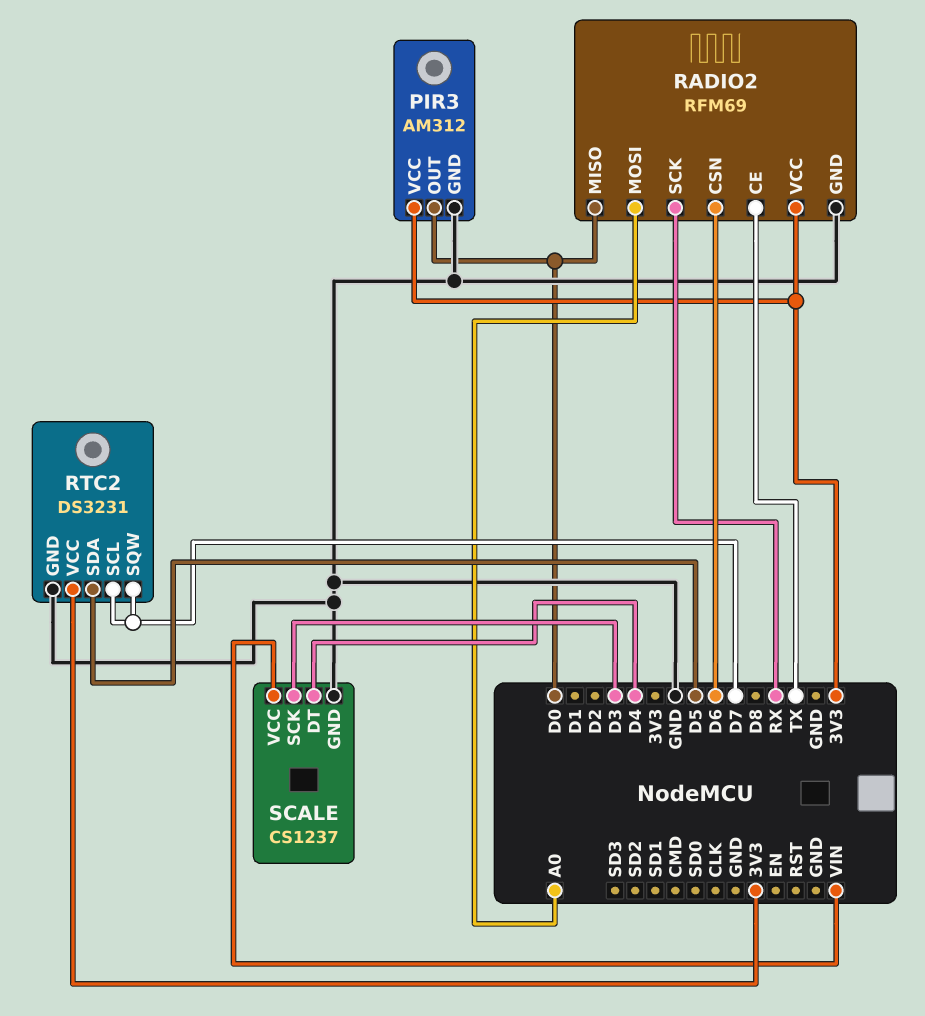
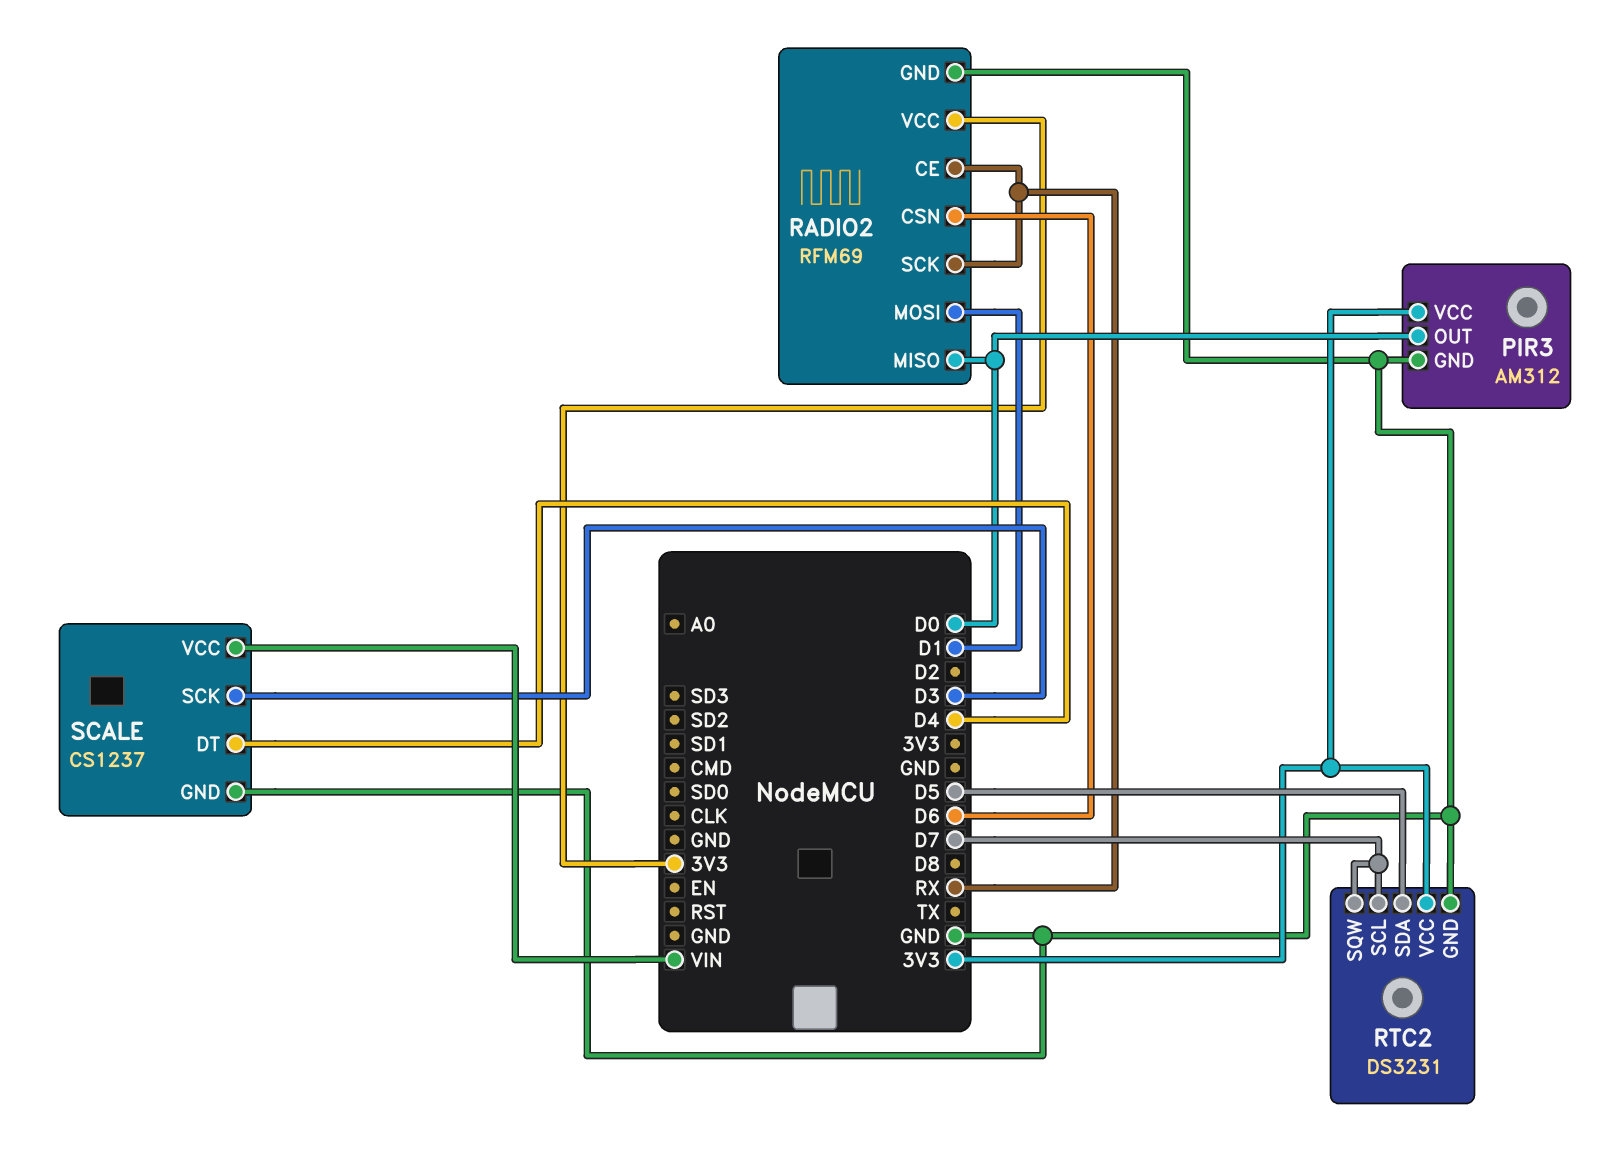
RADIO2 pin CE: TX -> RX
RADIO2 pin MOSI: A0 -> D1

